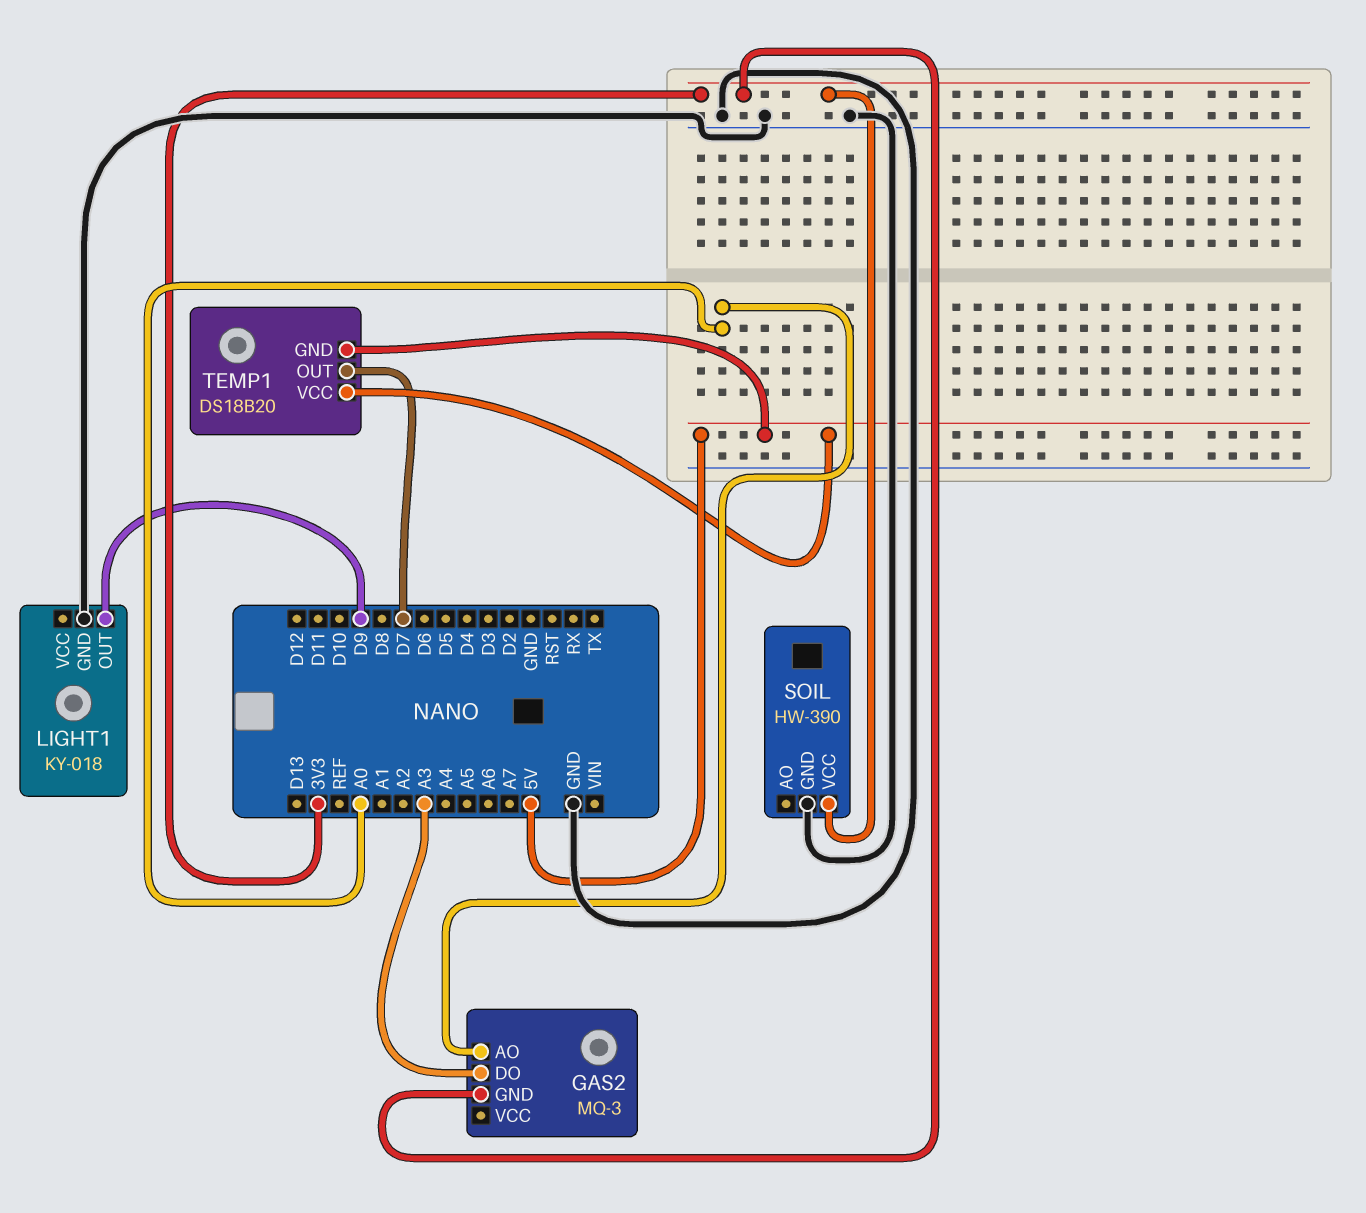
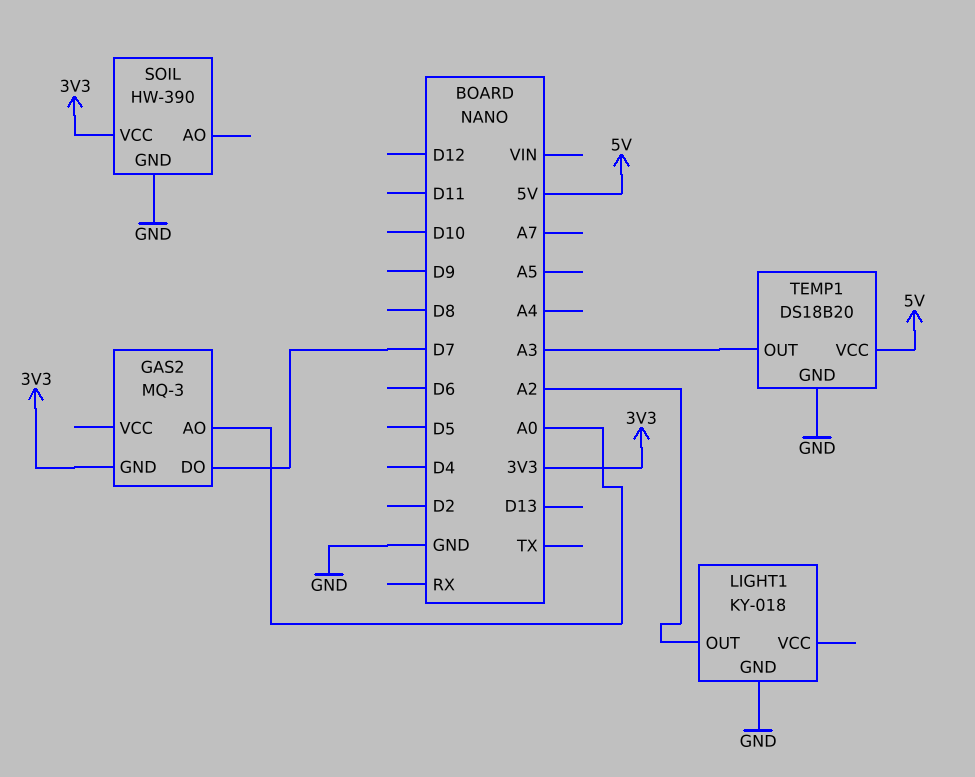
GAS2 pin DO: A3 -> D7
LIGHT1 pin OUT: D9 -> A2
TEMP1 pin GND: 5V -> GND
TEMP1 pin OUT: D7 -> A3

